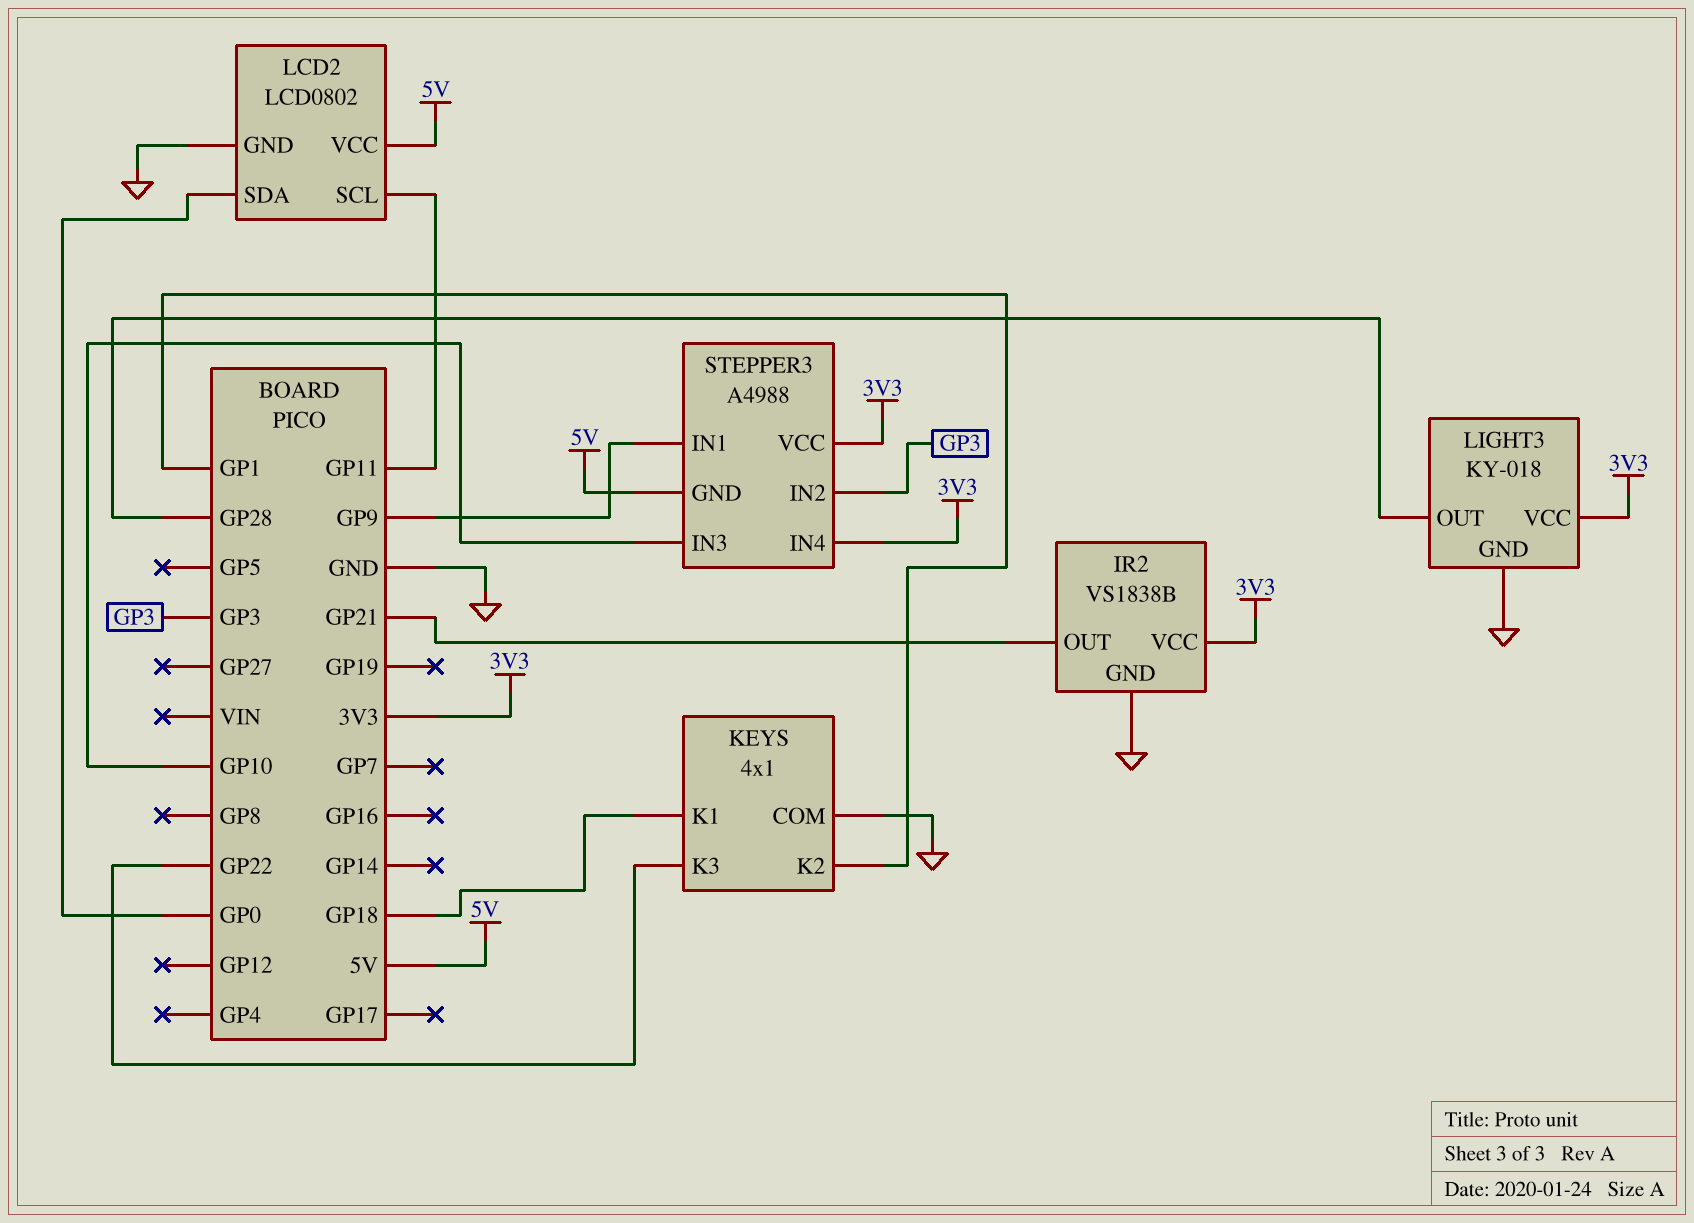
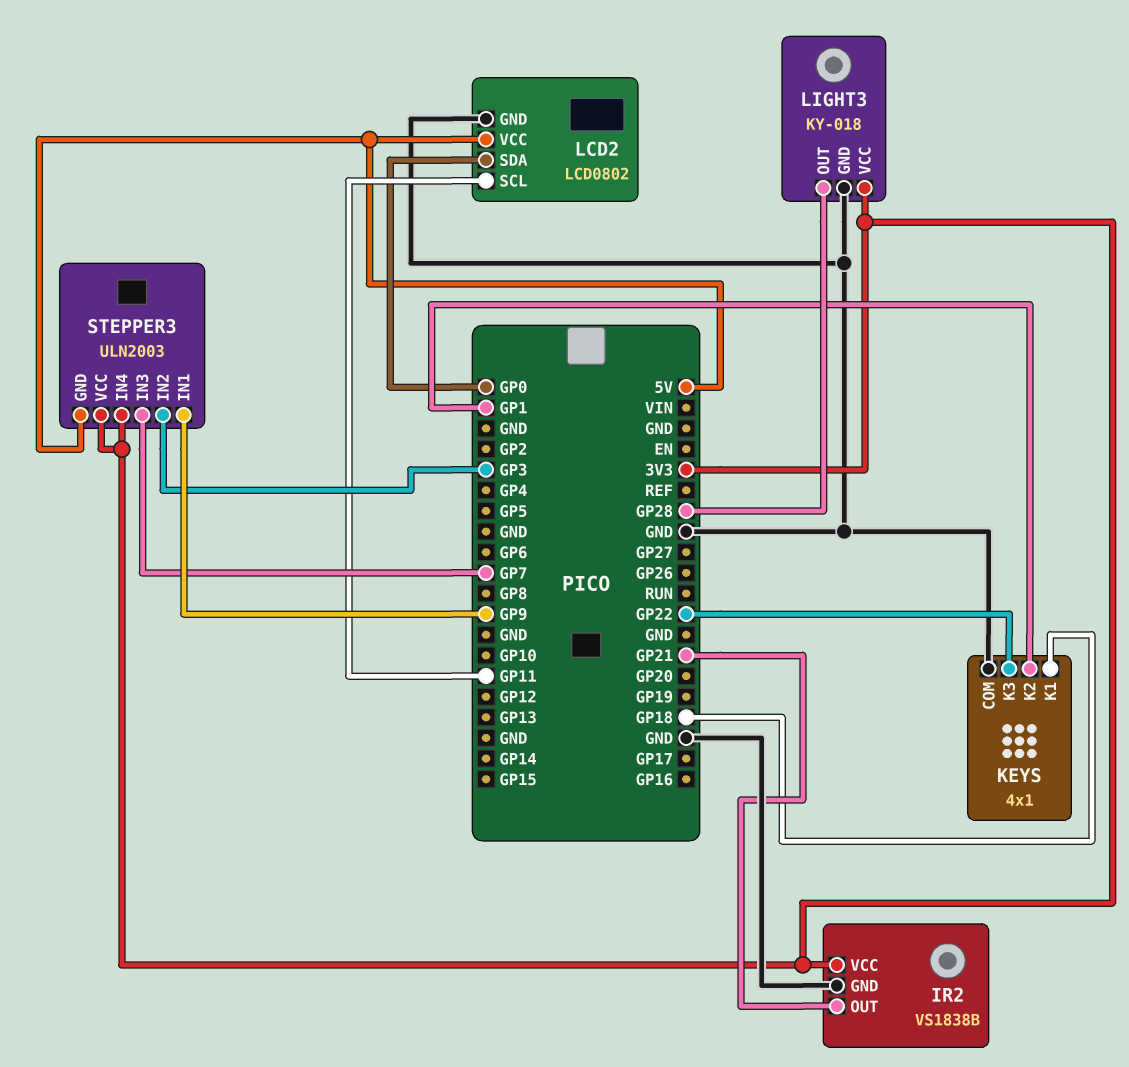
STEPPER3: A4988 -> ULN2003
STEPPER3 pin IN3: GP10 -> GP7

